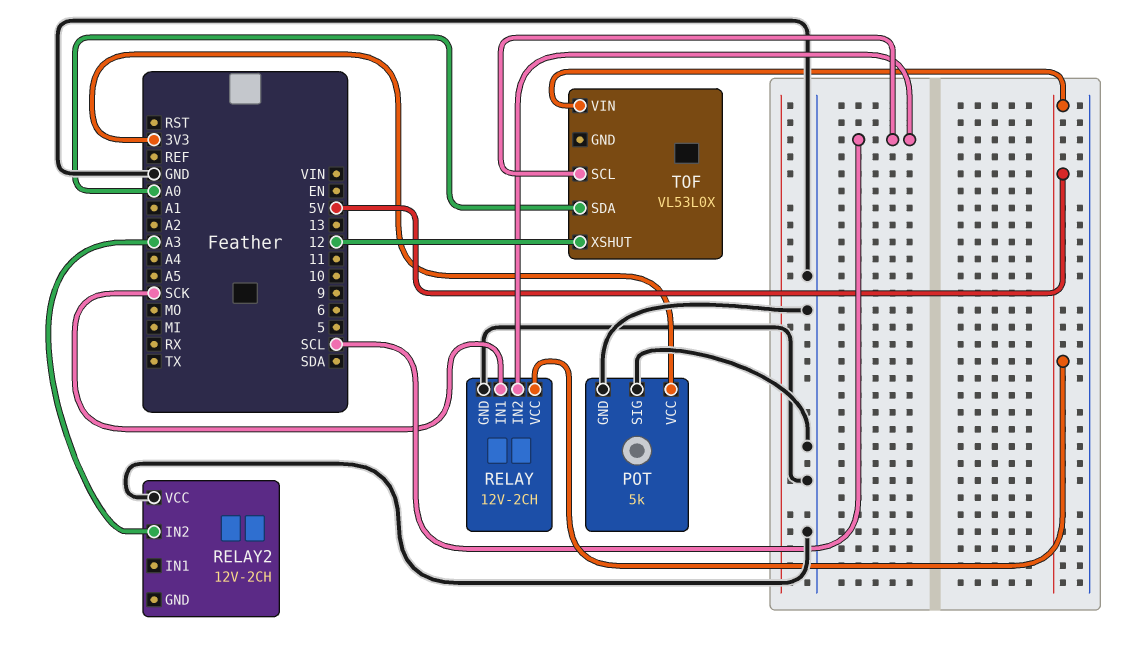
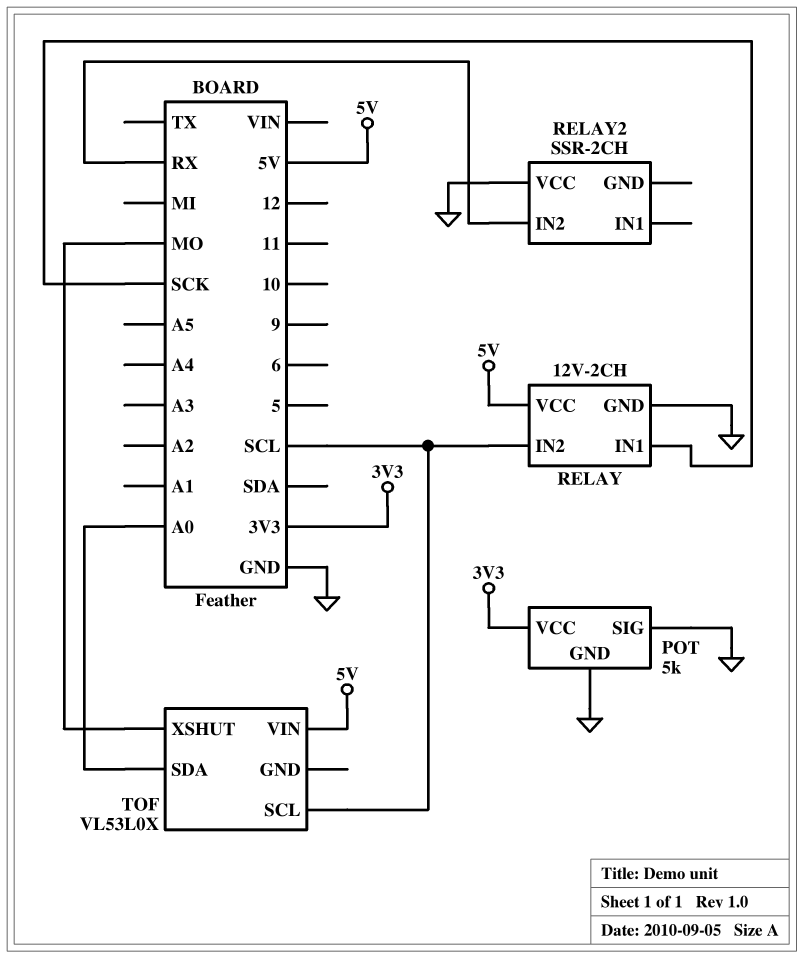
RELAY2: 12V-2CH -> SSR-2CH
RELAY2 pin IN2: A3 -> RX
TOF pin XSHUT: 12 -> MO

